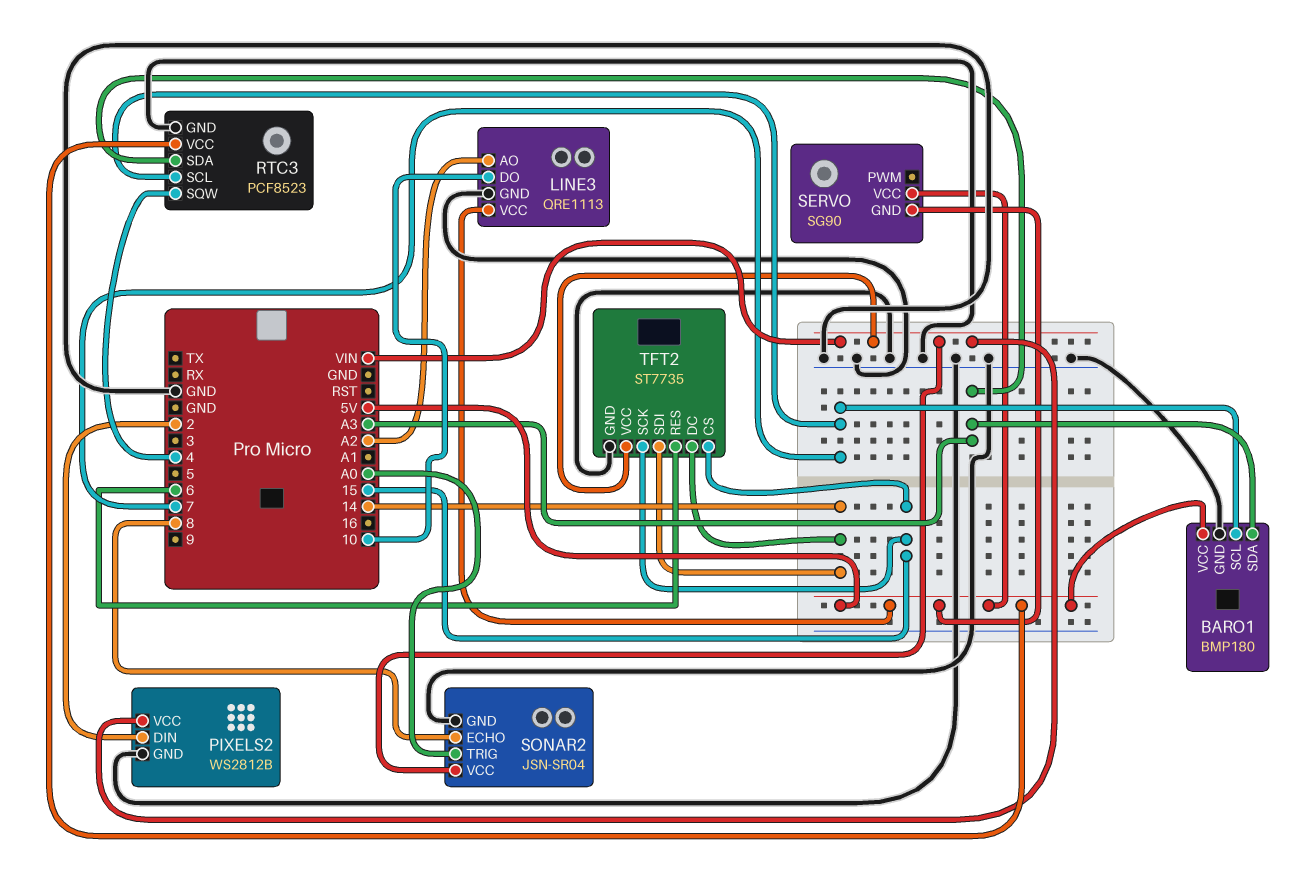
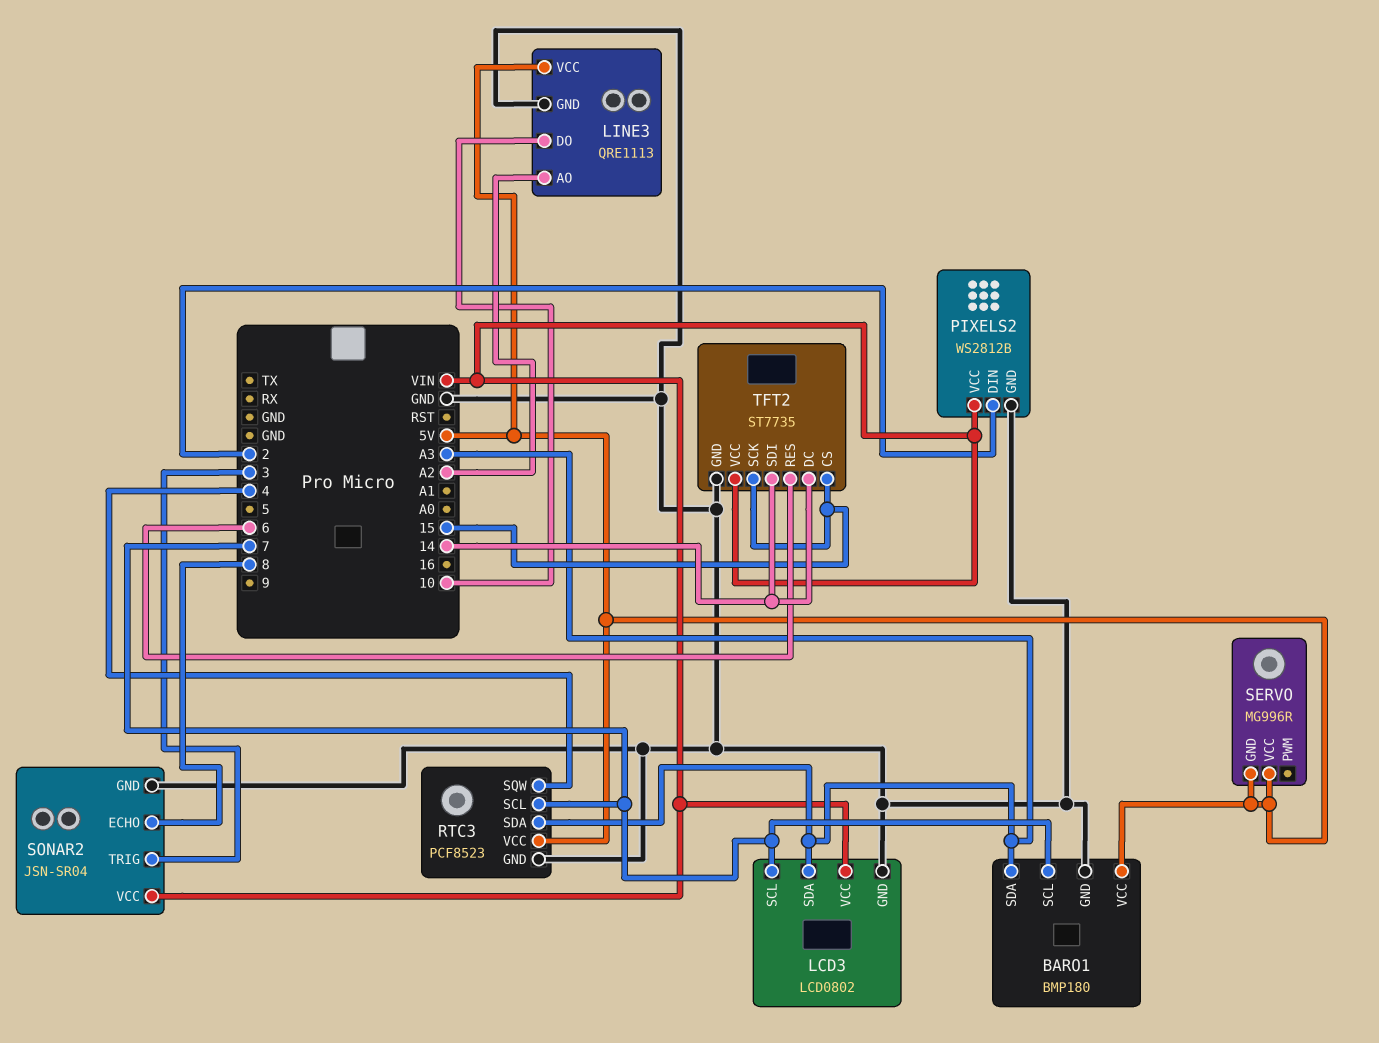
LCD3: none -> LCD0802
LCD3 pin GND: none -> GND
LCD3 pin SCL: none -> 7
LCD3 pin SDA: none -> A3
LCD3 pin VCC: none -> VIN
SERVO: SG90 -> MG996R
SONAR2 pin TRIG: A0 -> 3

